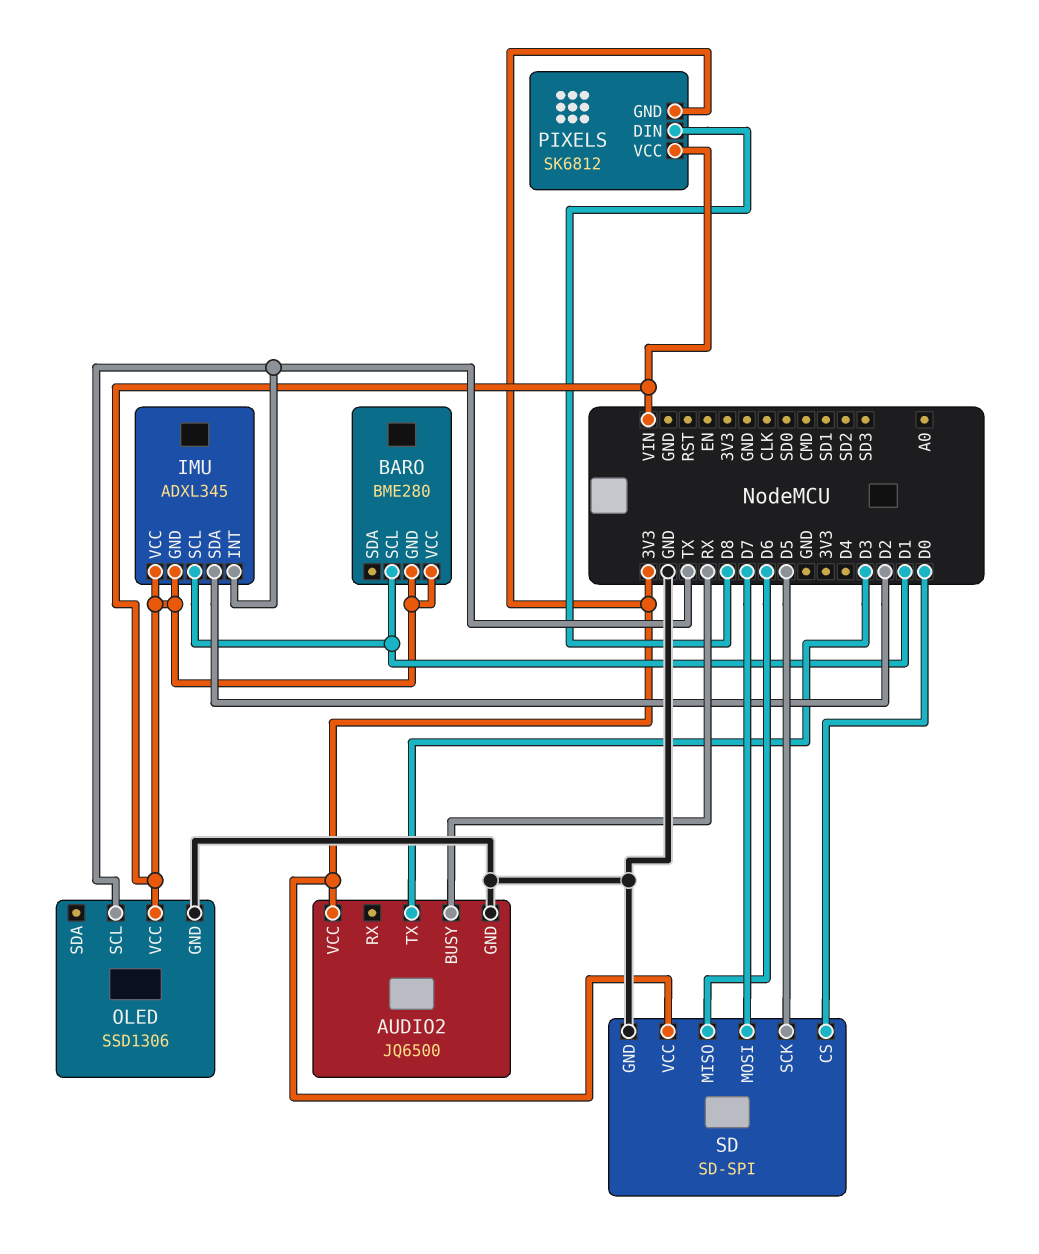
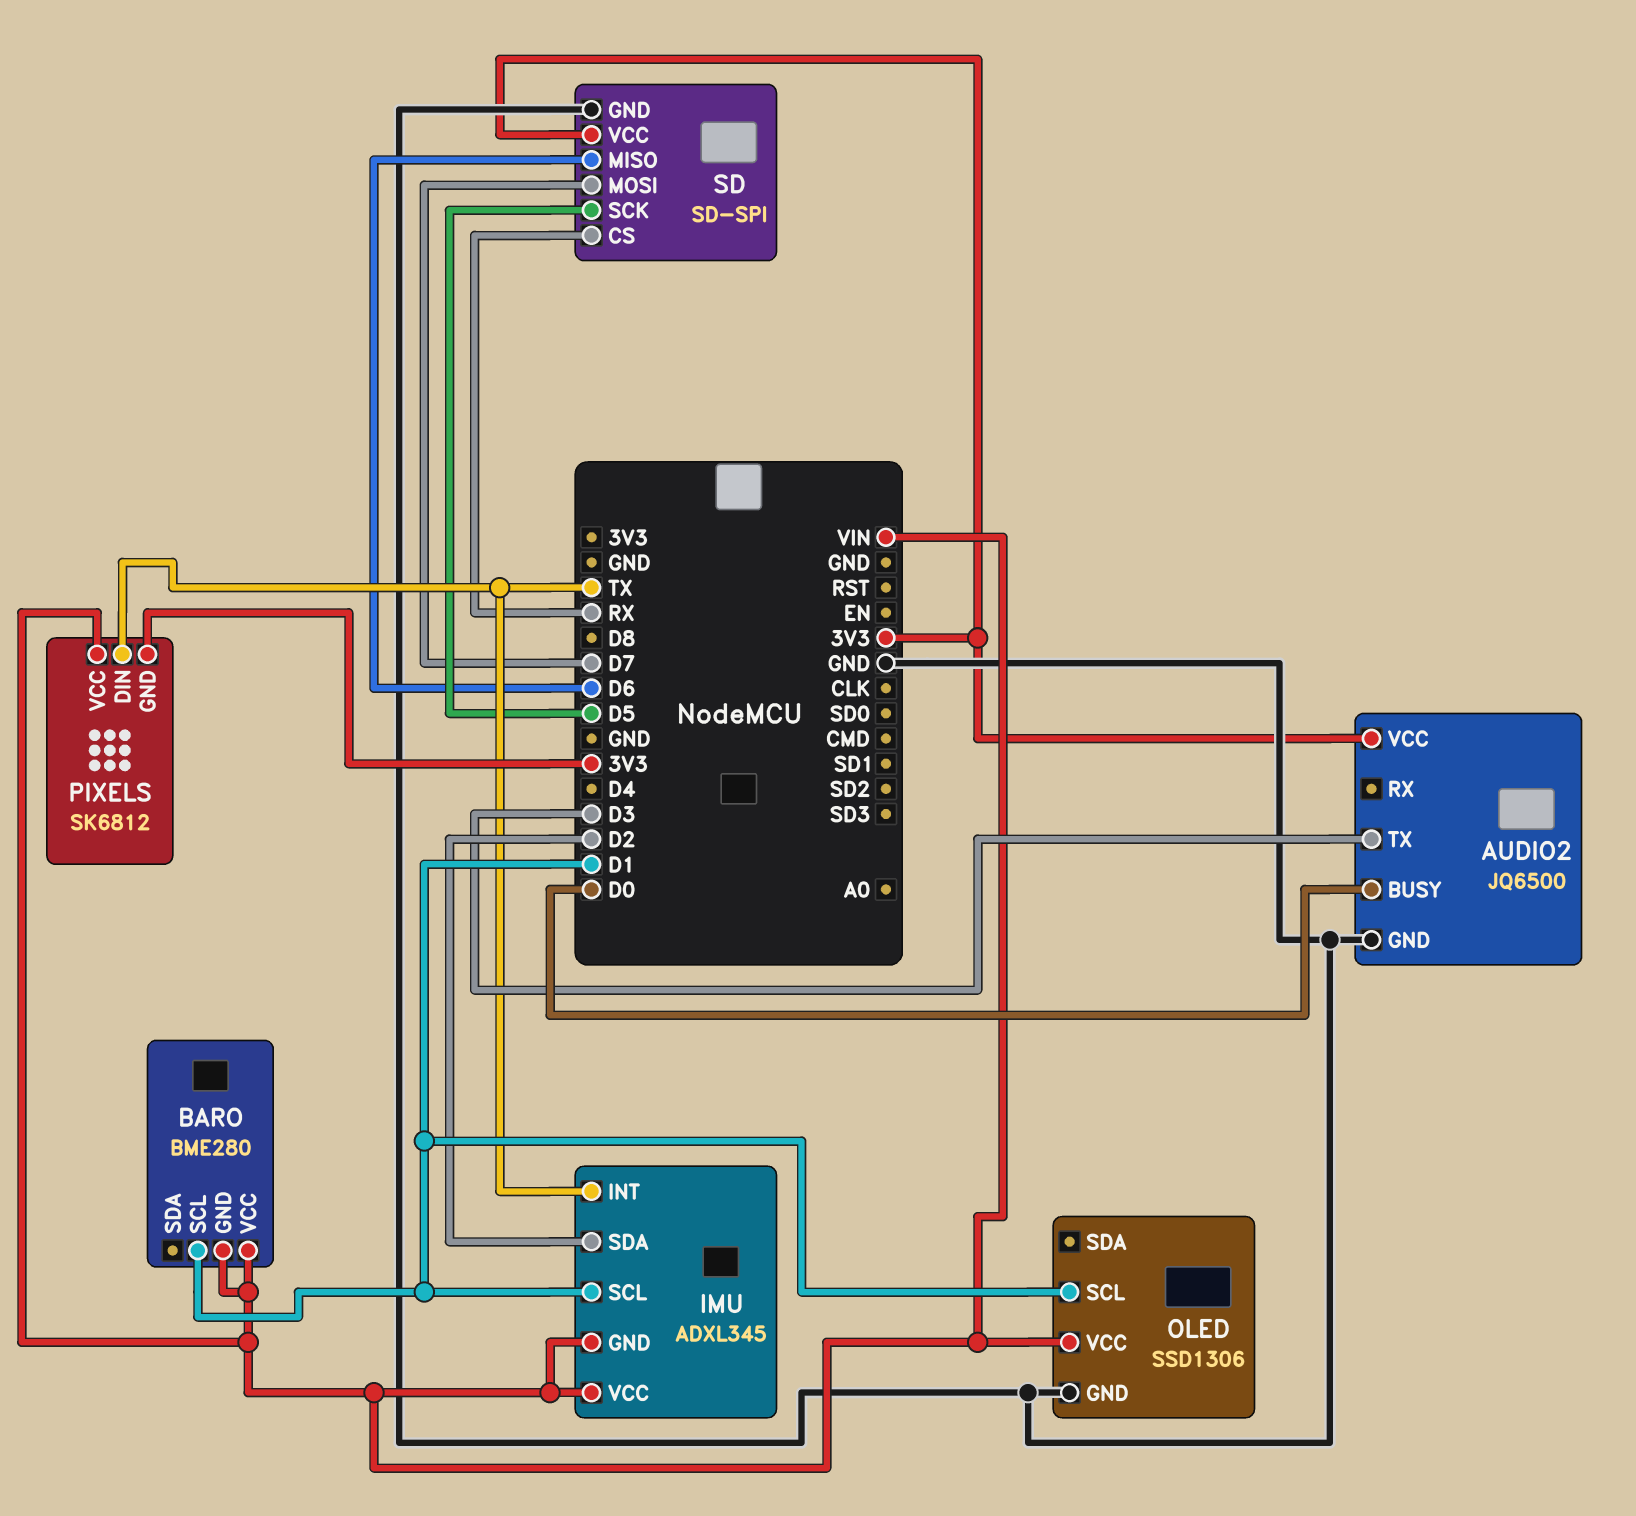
AUDIO2 pin BUSY: RX -> D0
OLED pin SCL: TX -> D1
PIXELS pin DIN: D8 -> TX
SD pin CS: D0 -> RX

